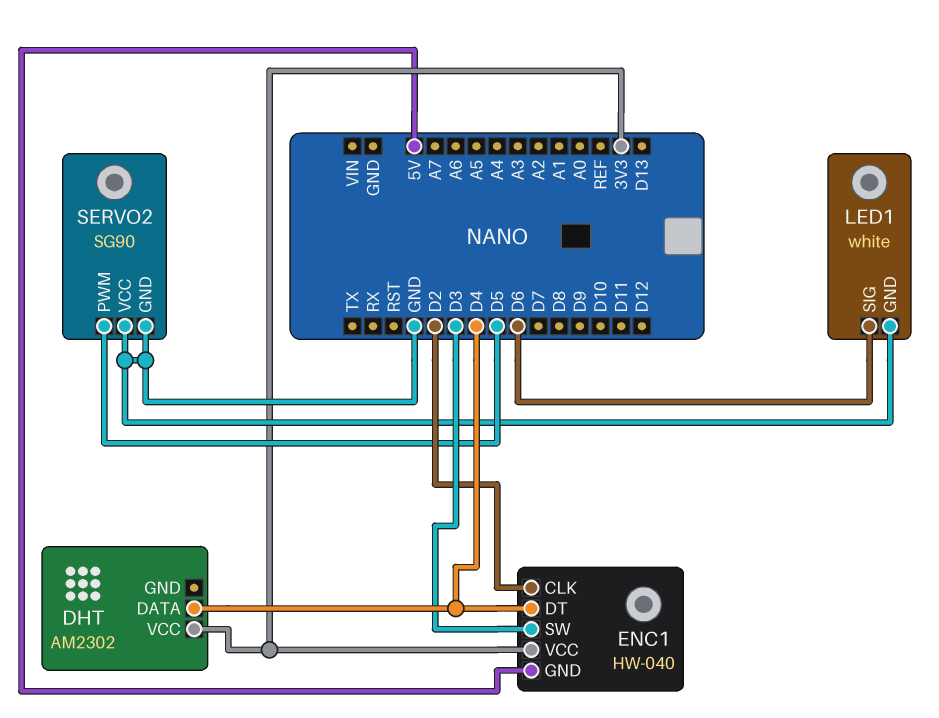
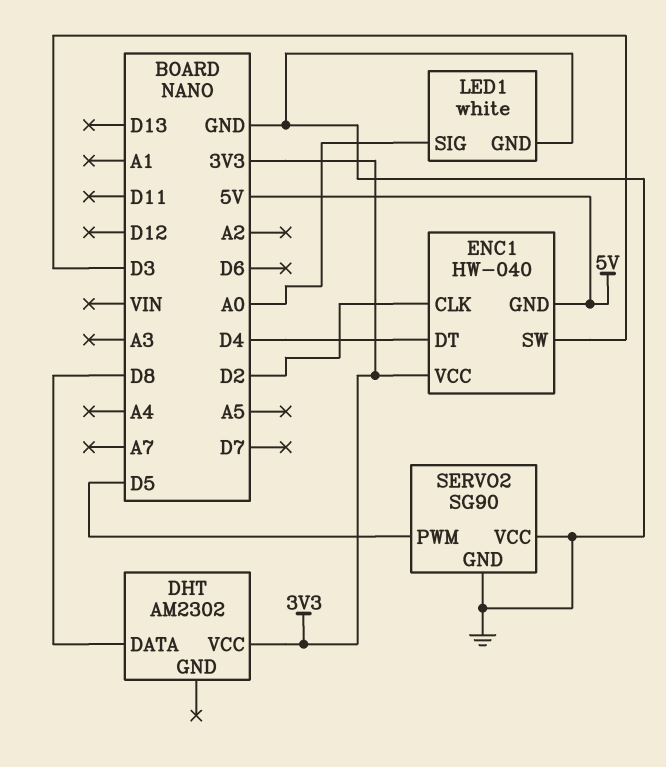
DHT pin DATA: D4 -> D8
LED1 pin SIG: D6 -> A0

